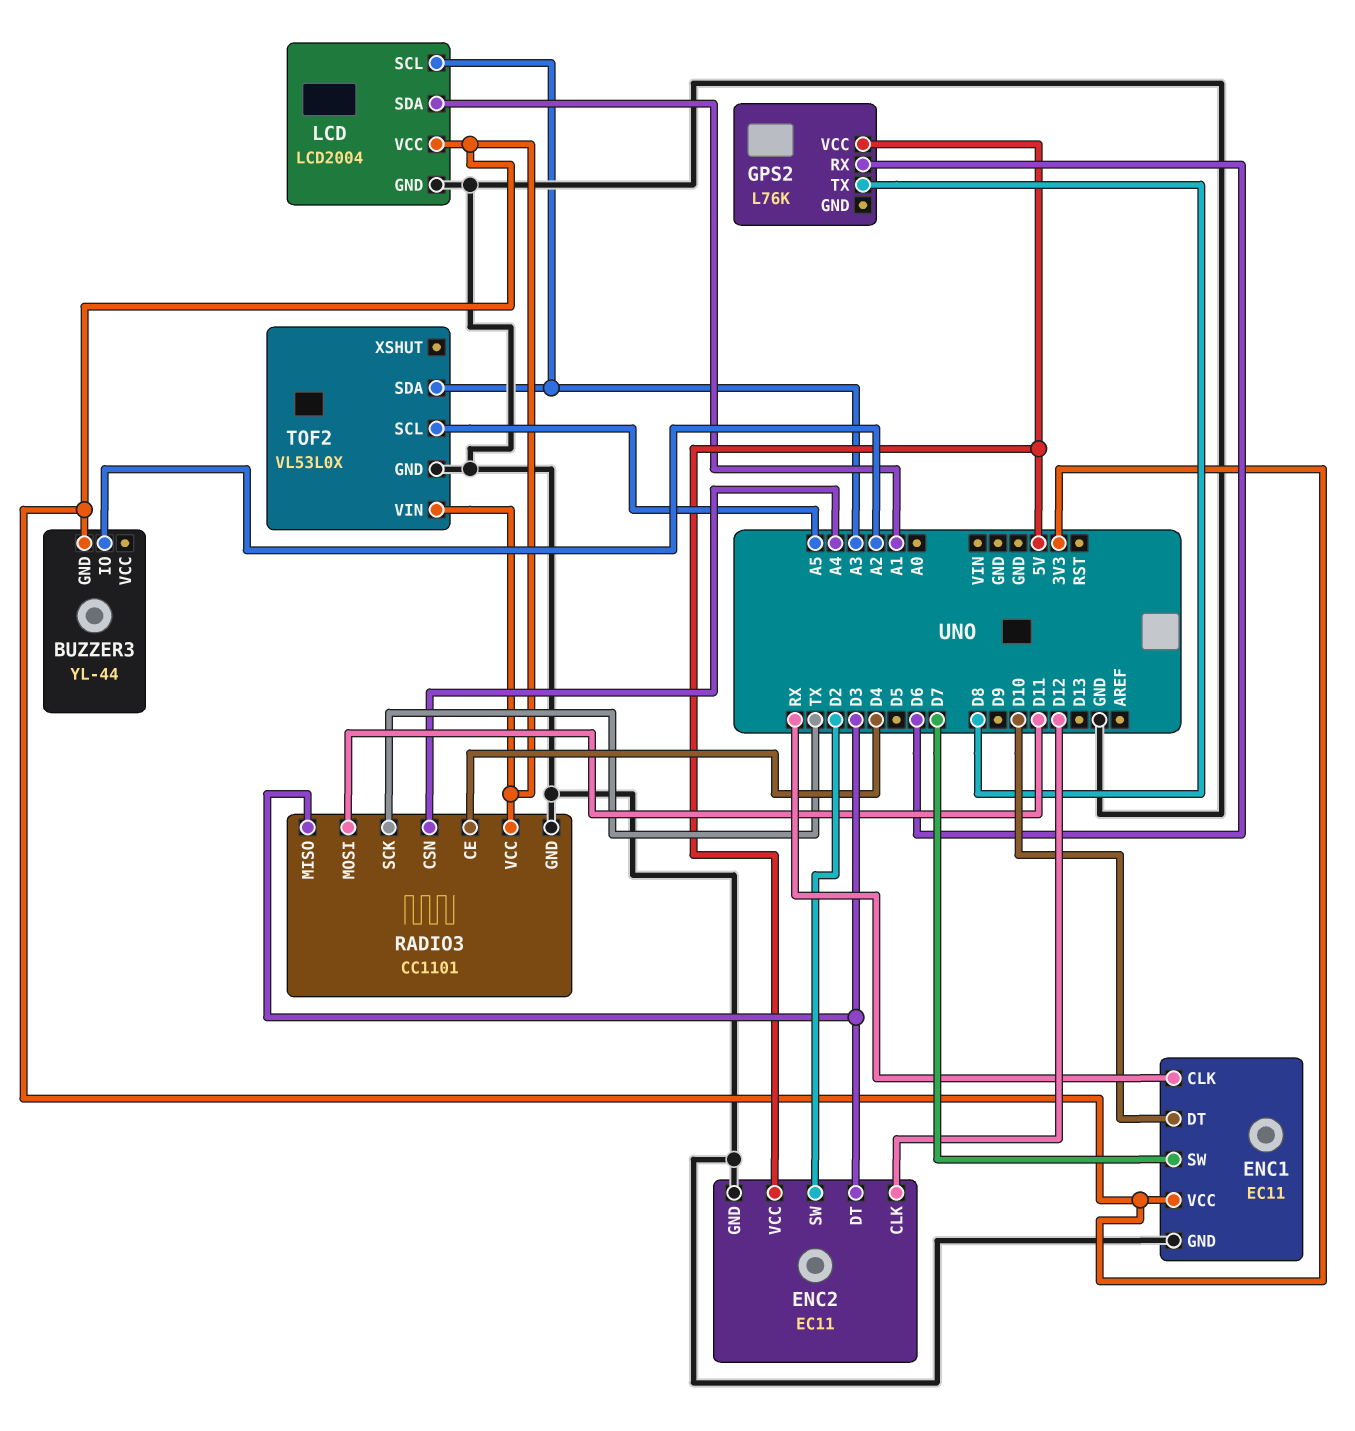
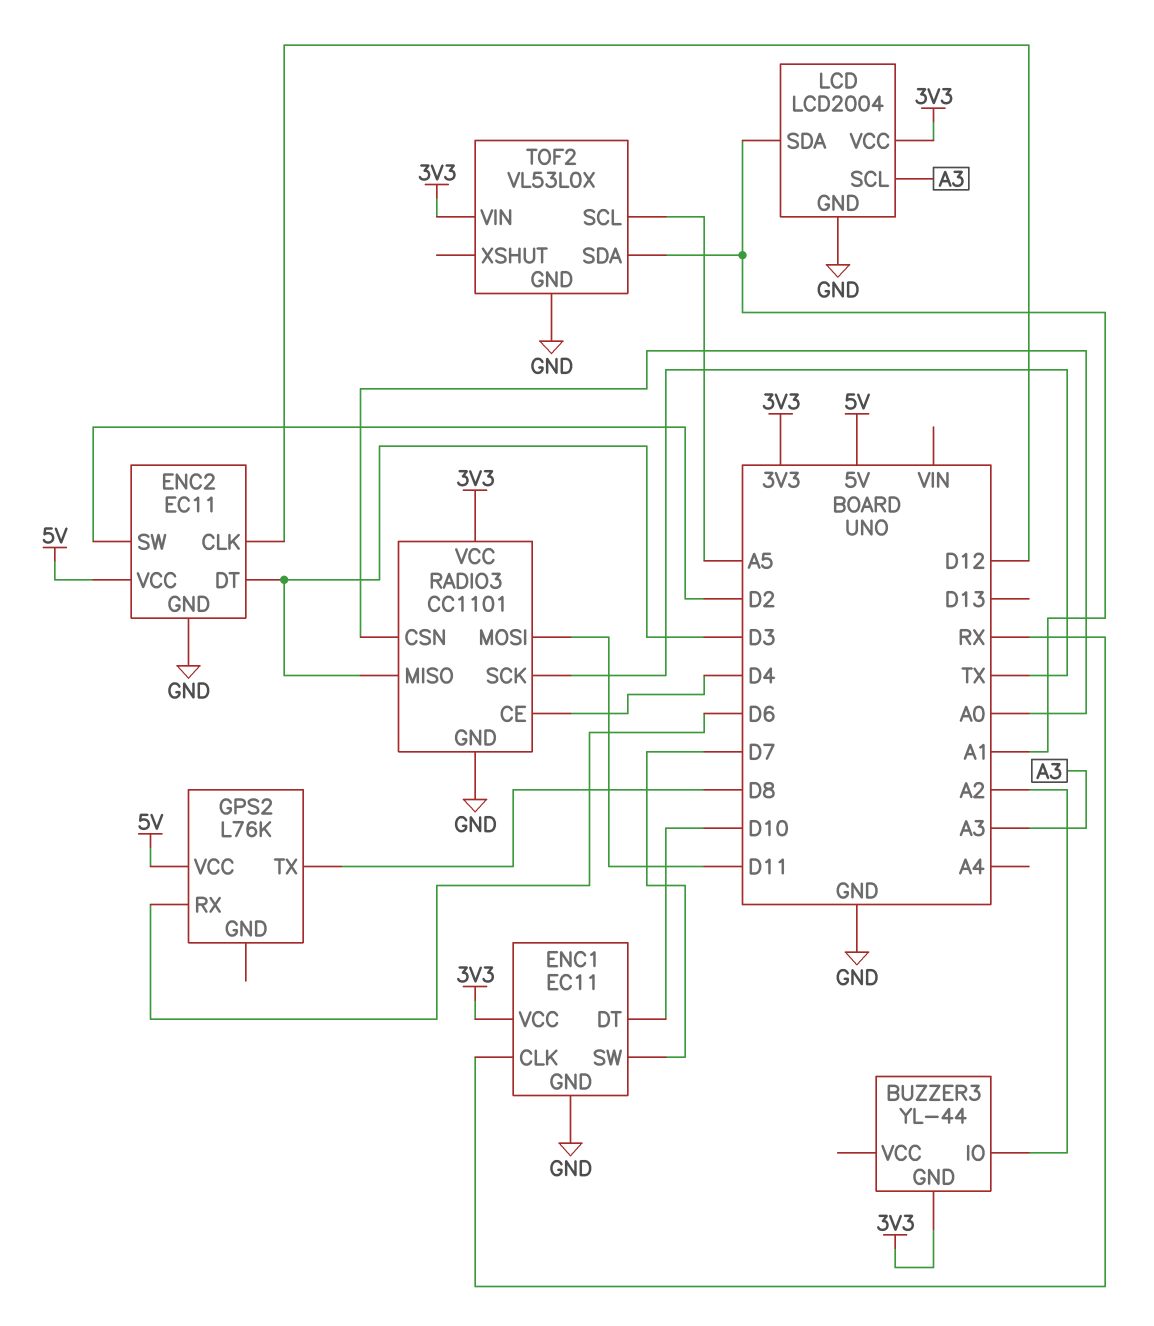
RADIO3 pin CSN: A4 -> A0
TOF2 pin SDA: A3 -> A1

